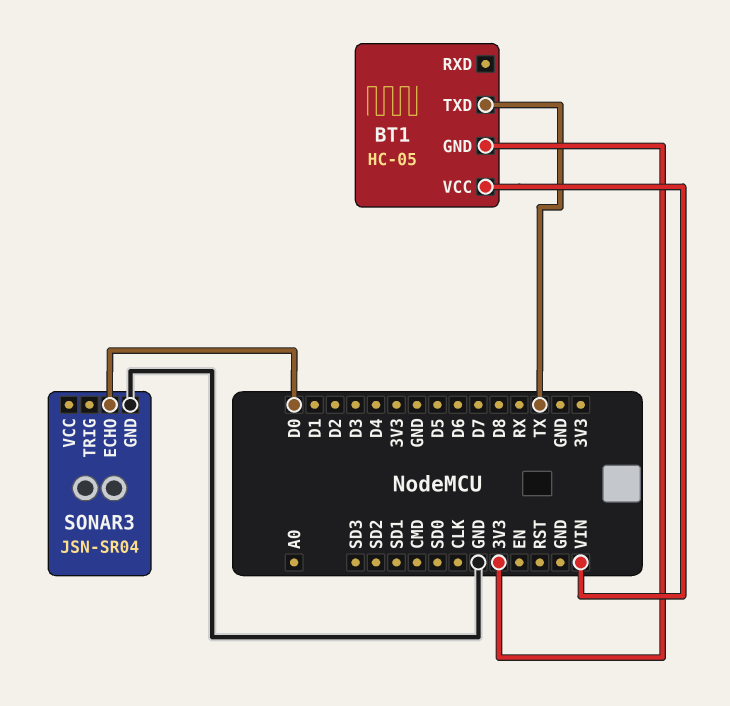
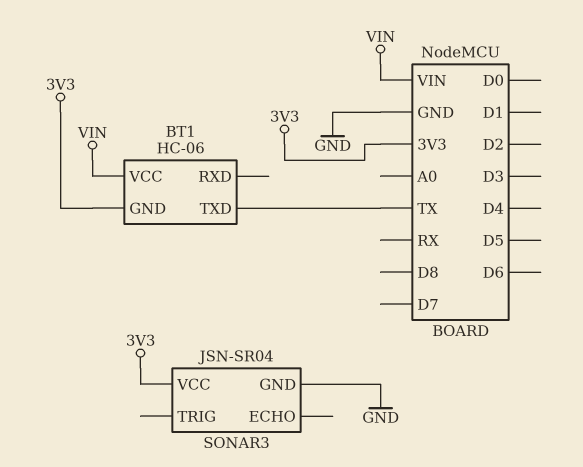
BT1: HC-05 -> HC-06
SONAR3 pin ECHO: D0 -> none
SONAR3 pin VCC: none -> 3V3

